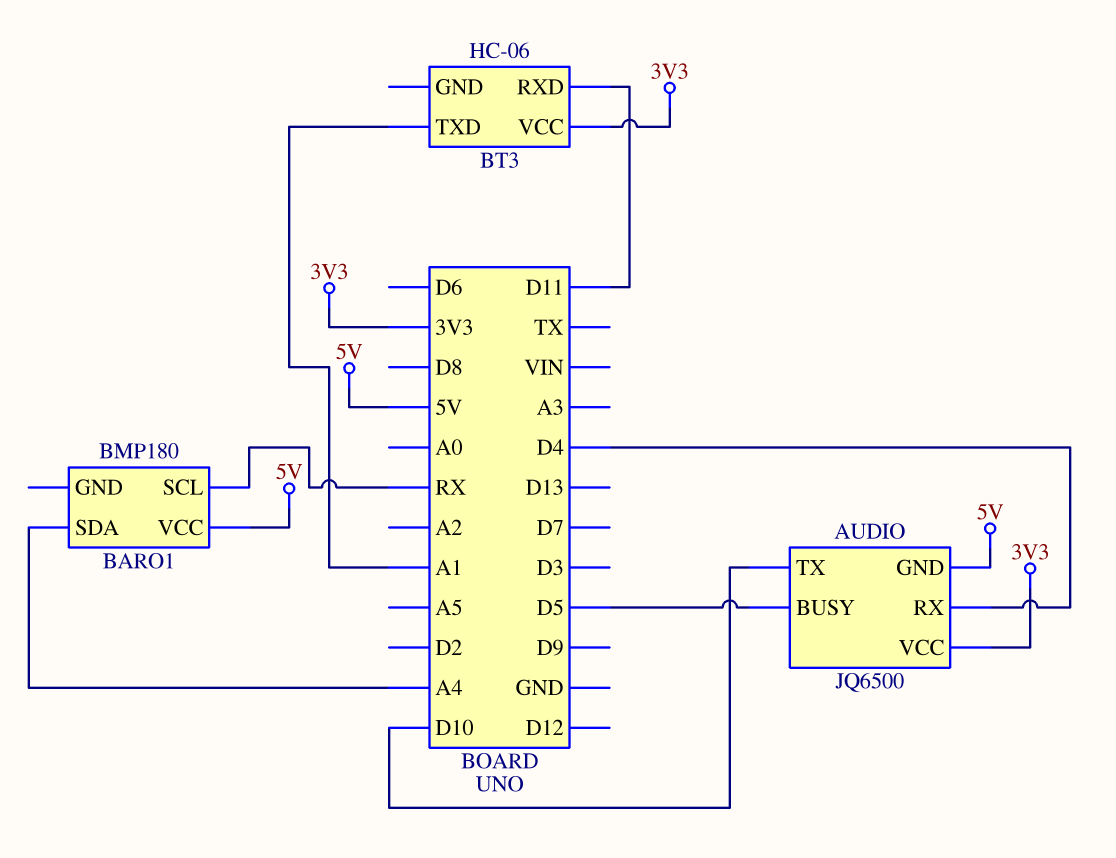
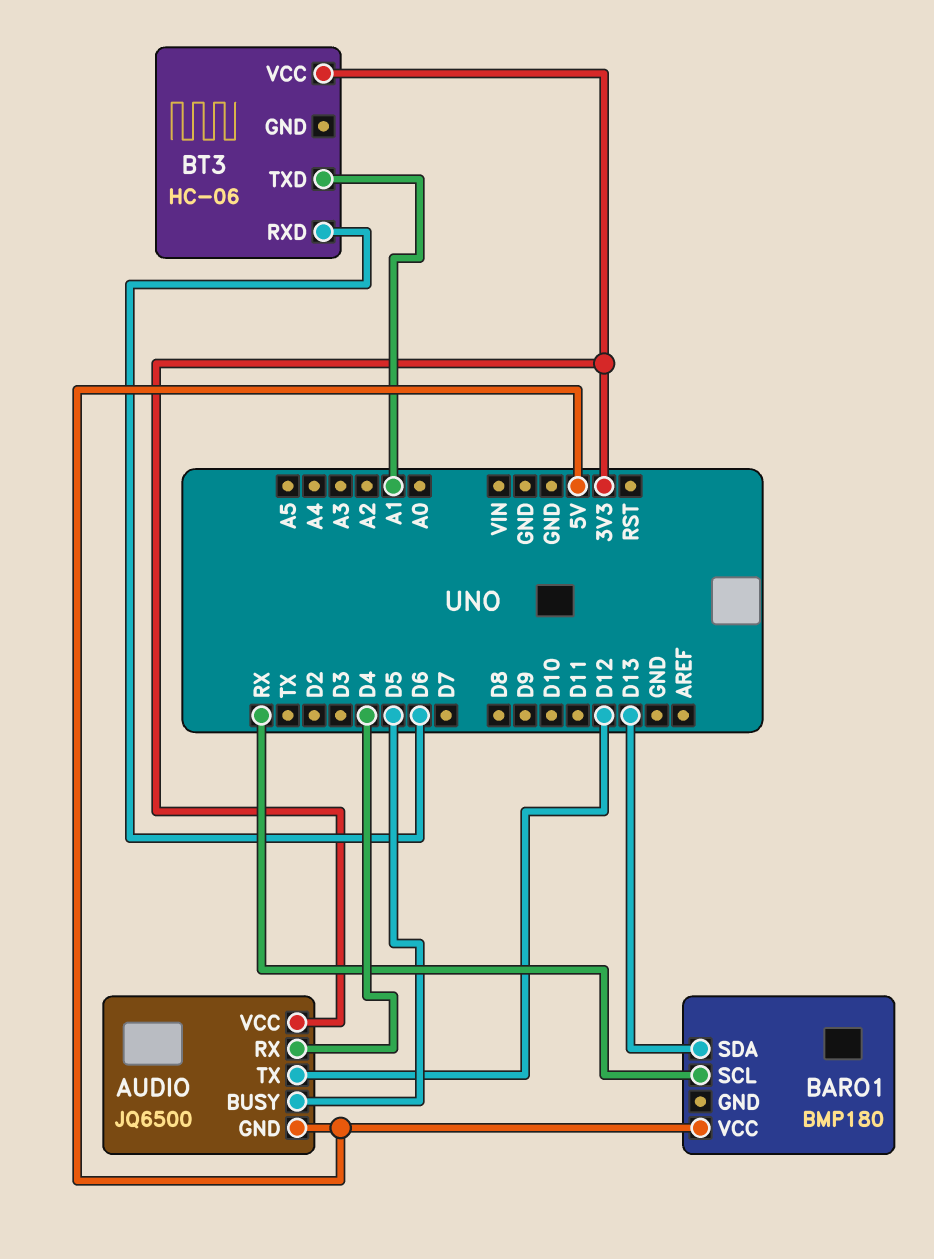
AUDIO pin TX: D10 -> D12
BARO1 pin SDA: A4 -> D13
BT3 pin RXD: D11 -> D6

